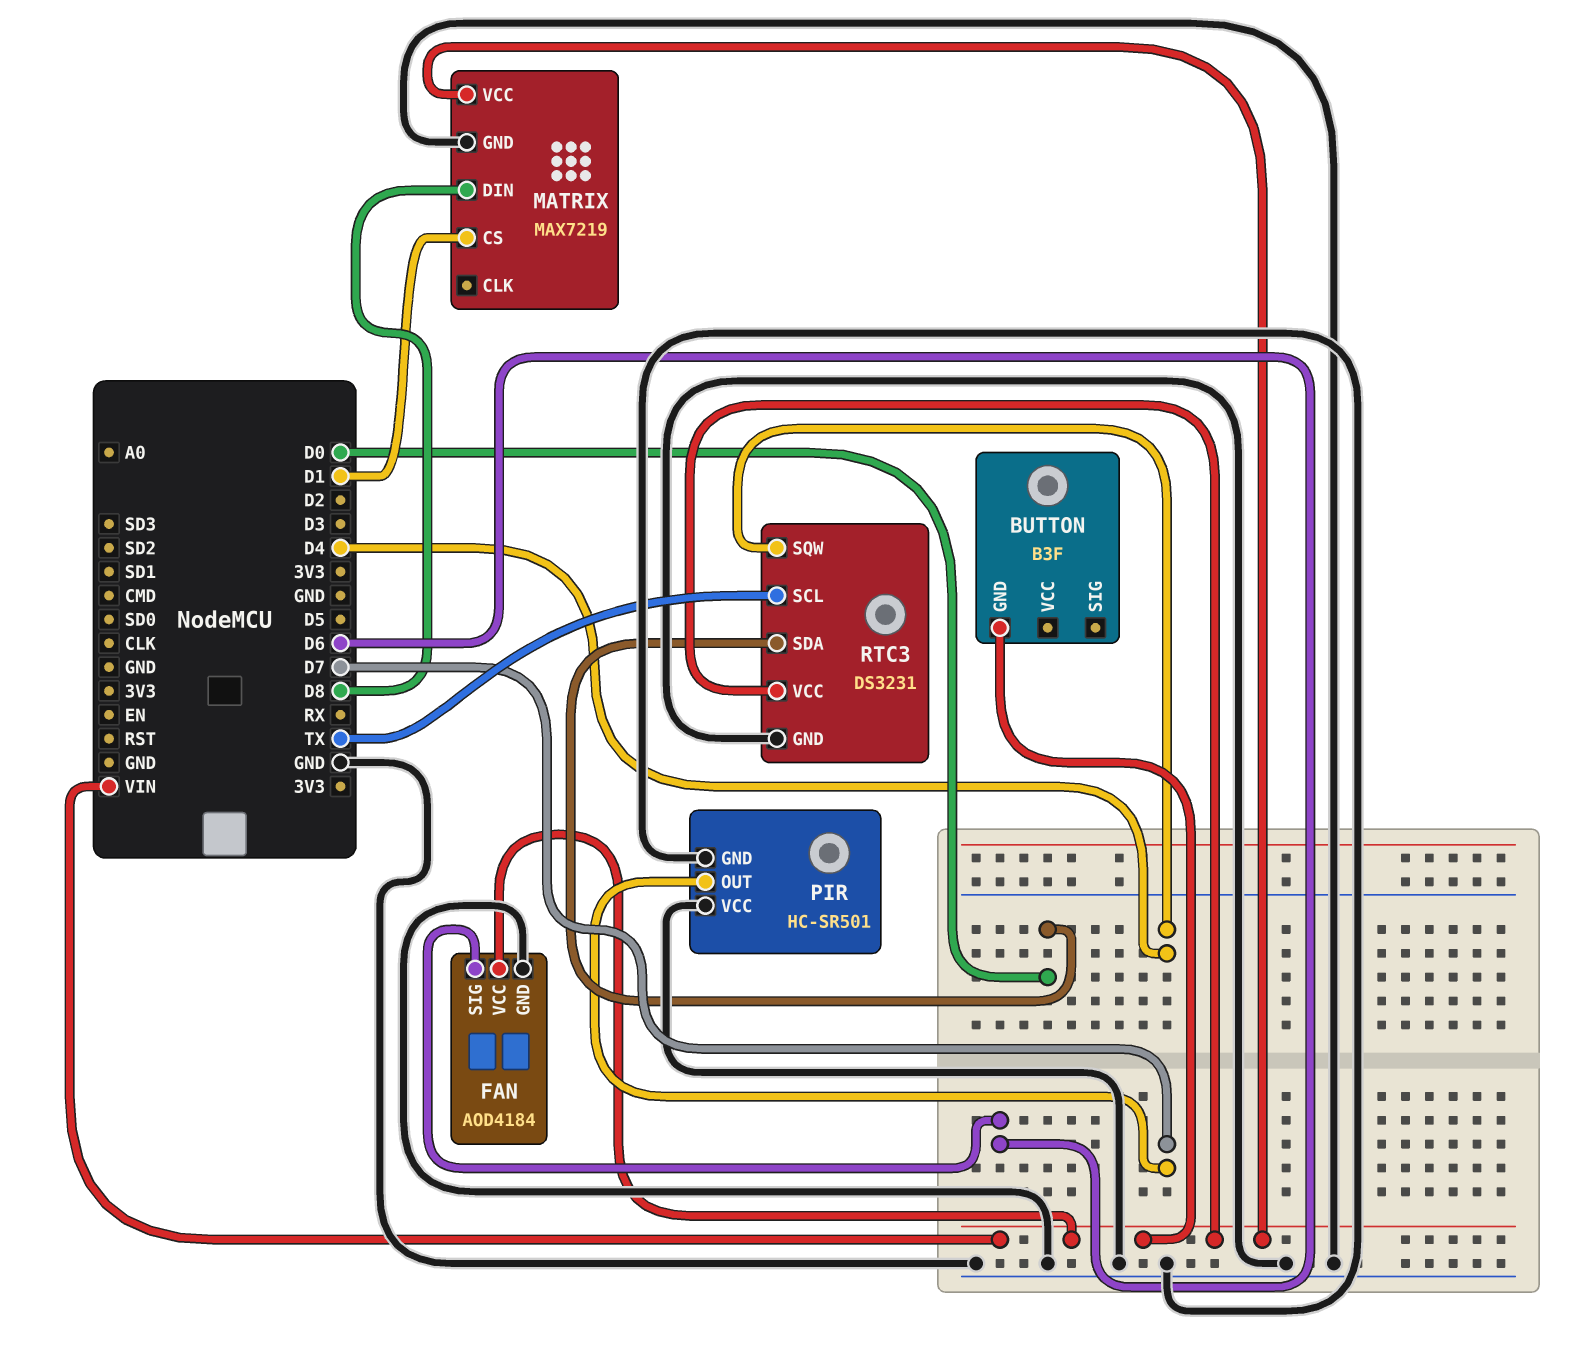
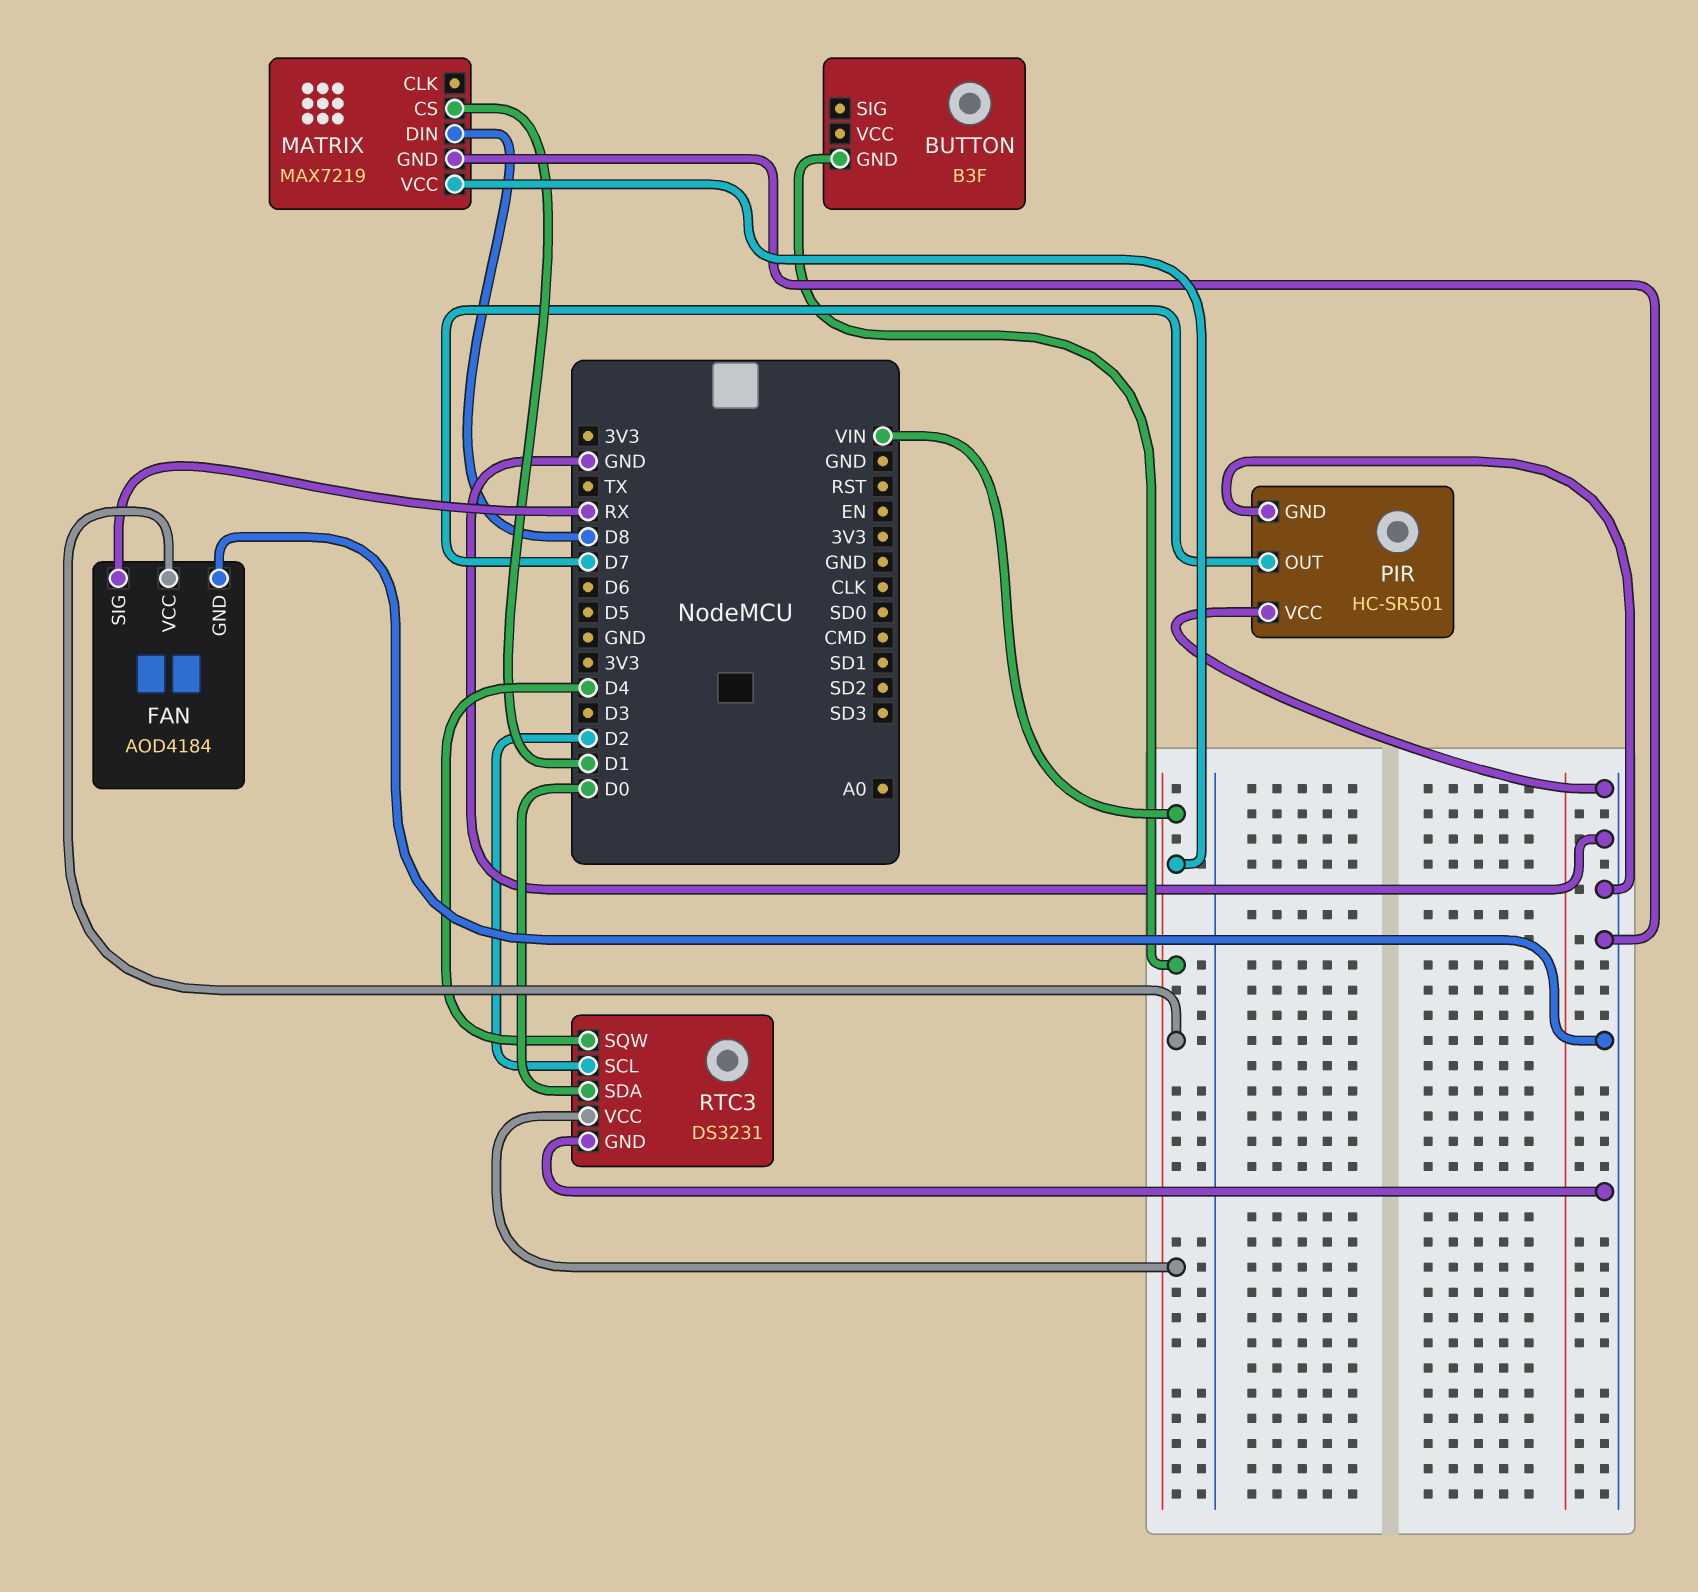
FAN pin SIG: D6 -> RX
RTC3 pin SCL: TX -> D2

